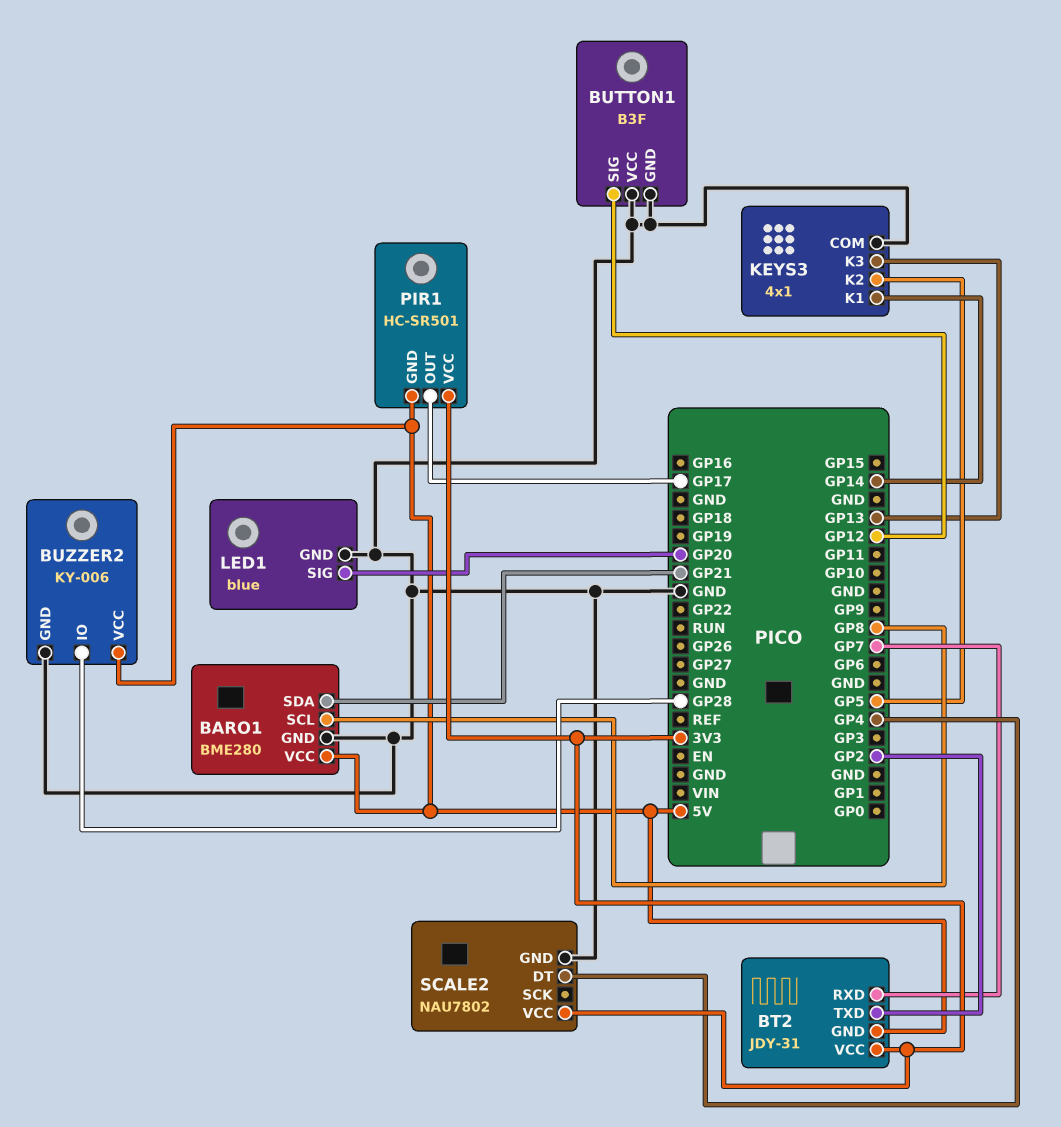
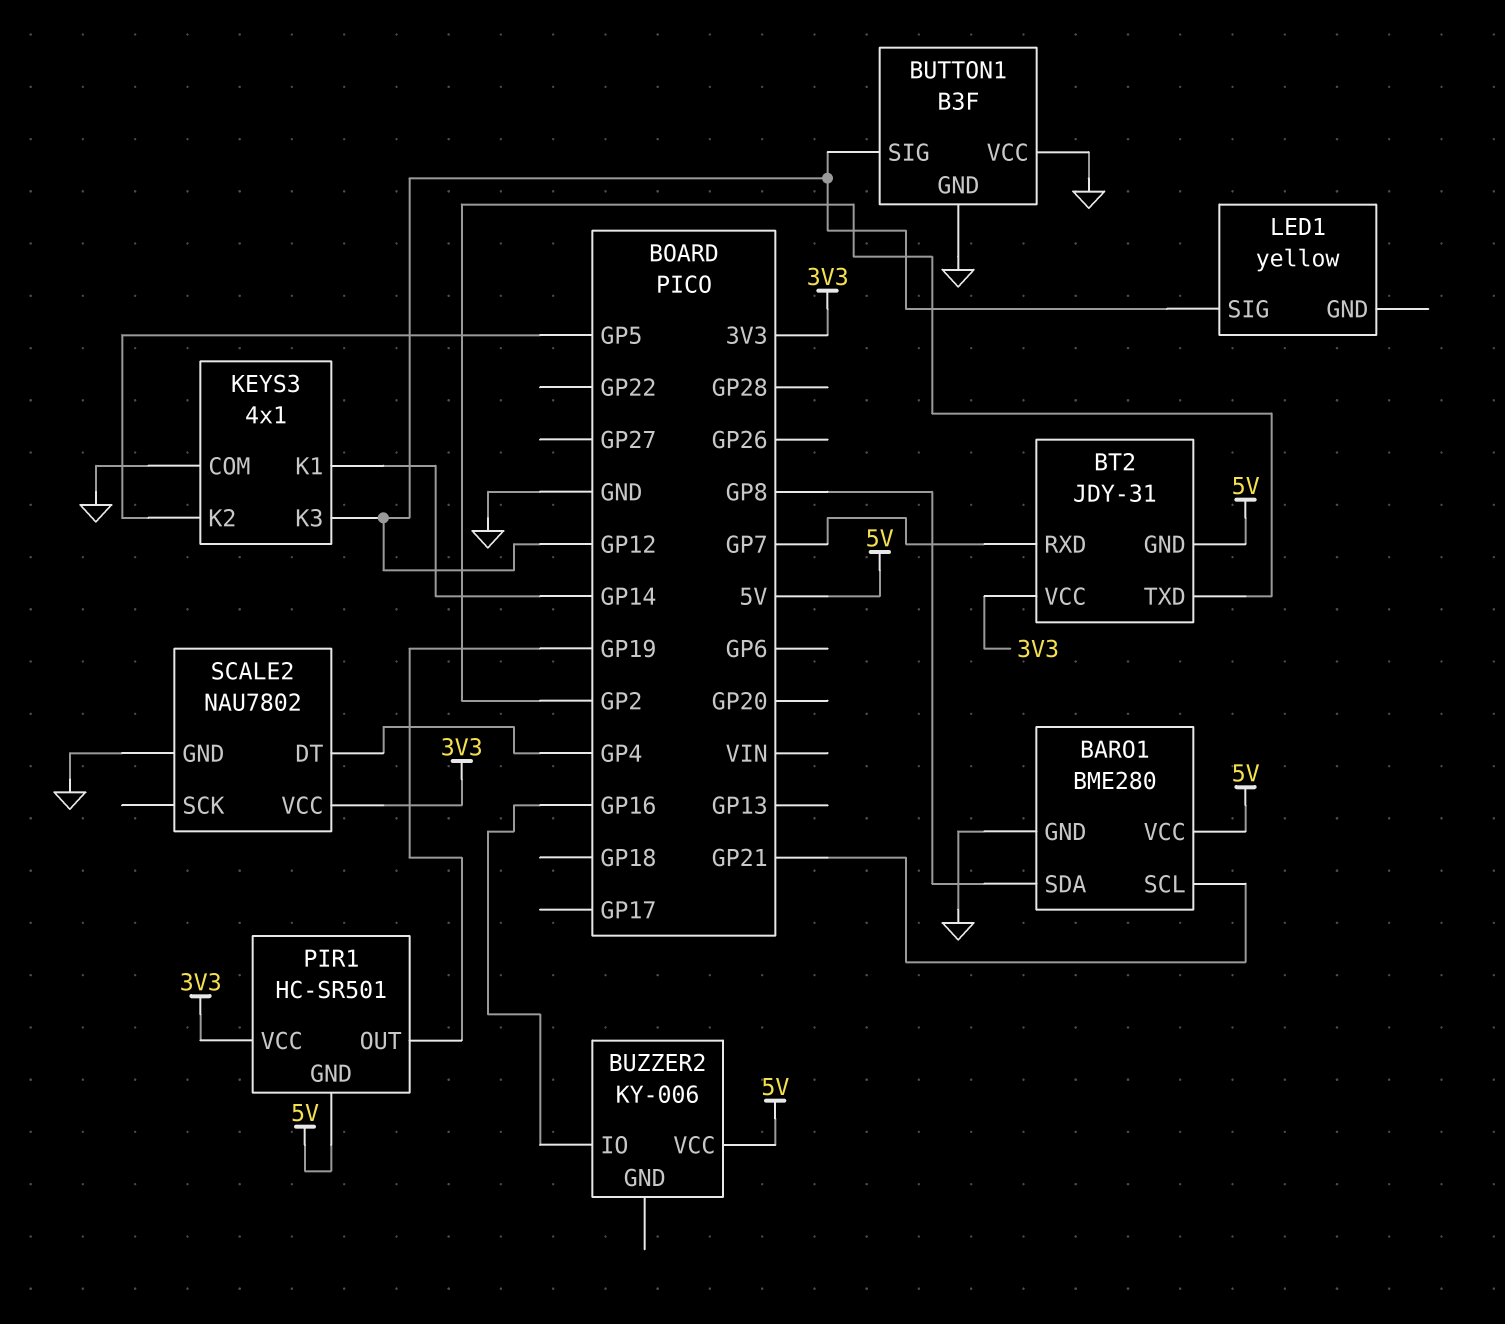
BARO1 pin SCL: GP8 -> GP21
BARO1 pin SDA: GP21 -> GP8
BUZZER2 pin GND: GND -> none
BUZZER2 pin IO: GP28 -> GP16
KEYS3 pin K3: GP13 -> GP12
LED1: blue -> yellow
LED1 pin GND: GND -> none
LED1 pin SIG: GP20 -> GP12
PIR1 pin OUT: GP17 -> GP19

